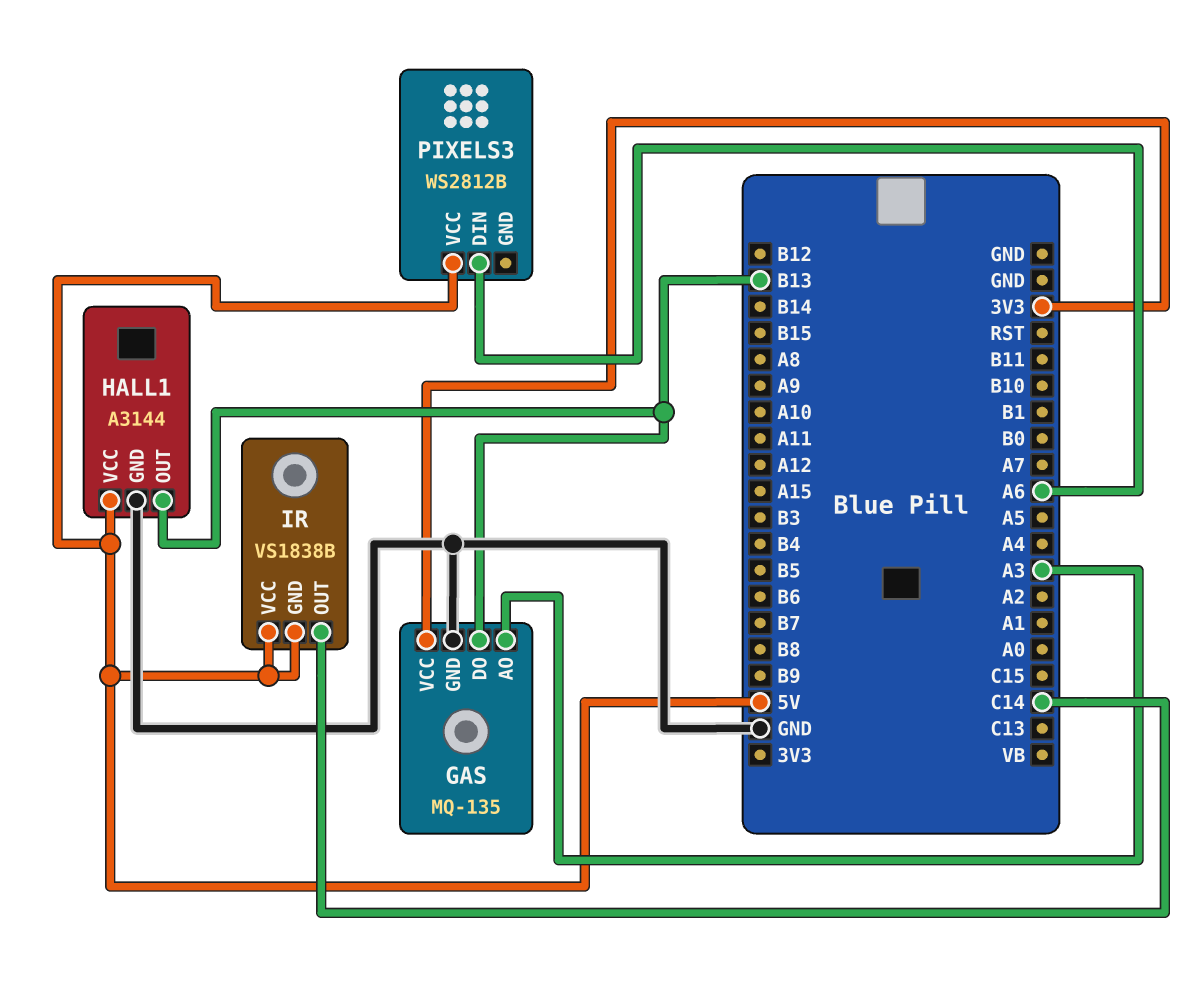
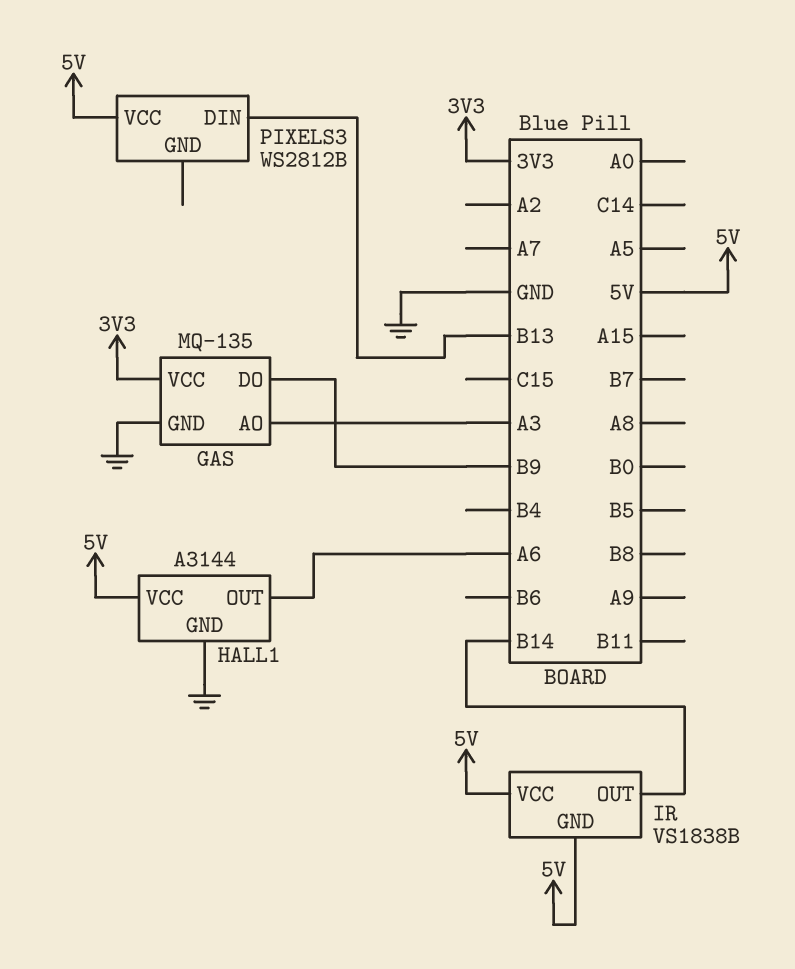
GAS pin DO: B13 -> B9
HALL1 pin OUT: B13 -> A6
IR pin OUT: C14 -> B14
PIXELS3 pin DIN: A6 -> B13

